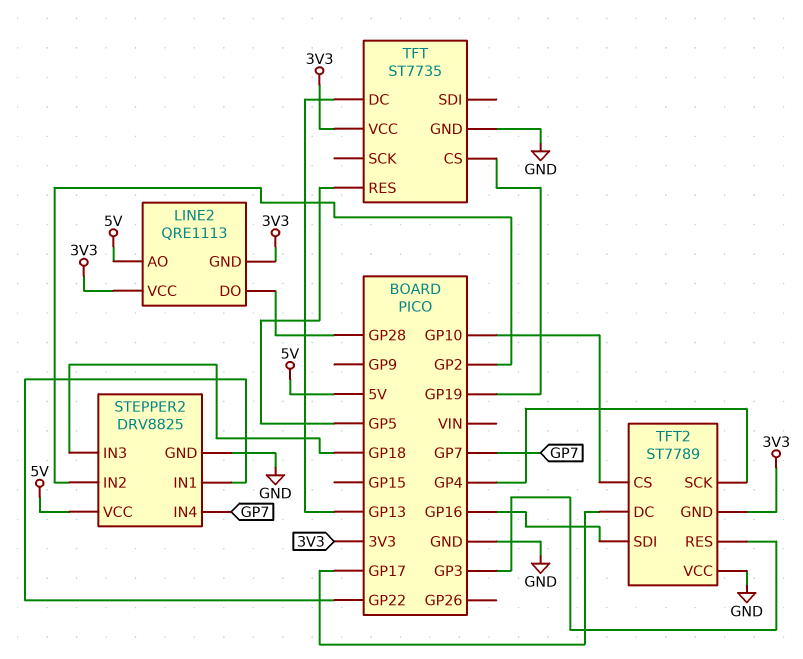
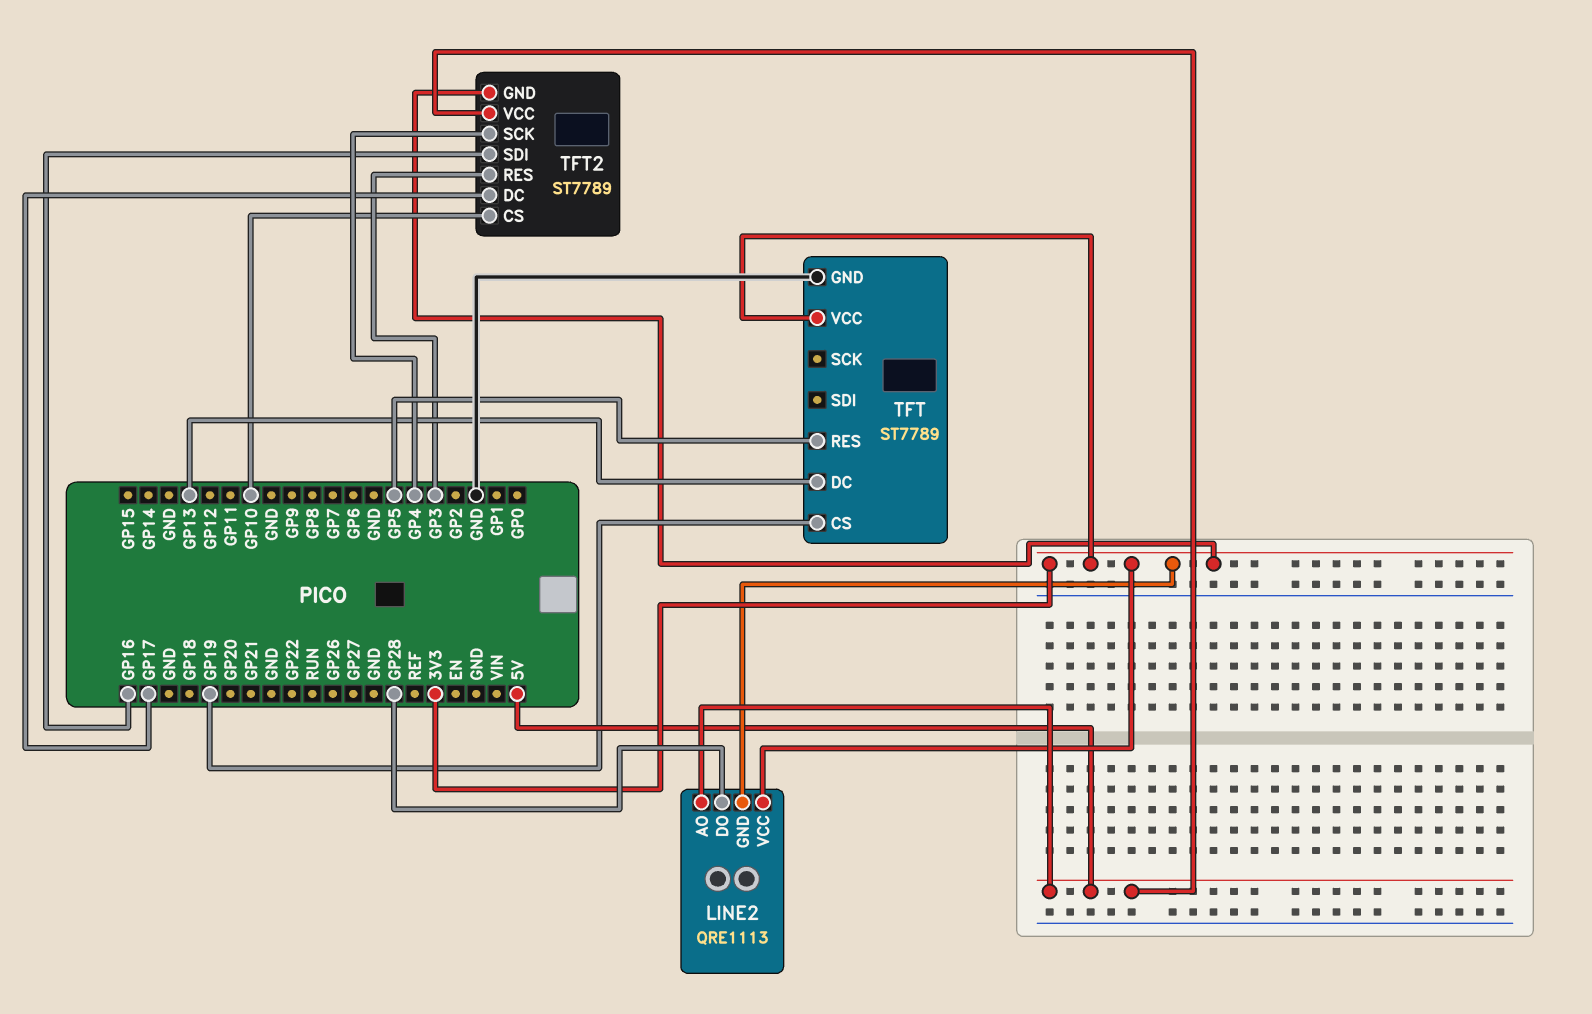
STEPPER2: DRV8825 -> none
STEPPER2 pin GND: GND -> none
STEPPER2 pin IN1: GP22 -> none
STEPPER2 pin IN2: GP2 -> none
STEPPER2 pin IN3: GP18 -> none
STEPPER2 pin IN4: GP7 -> none
STEPPER2 pin VCC: 5V -> none
TFT: ST7735 -> ST7789
TFT2 pin VCC: GND -> 5V

